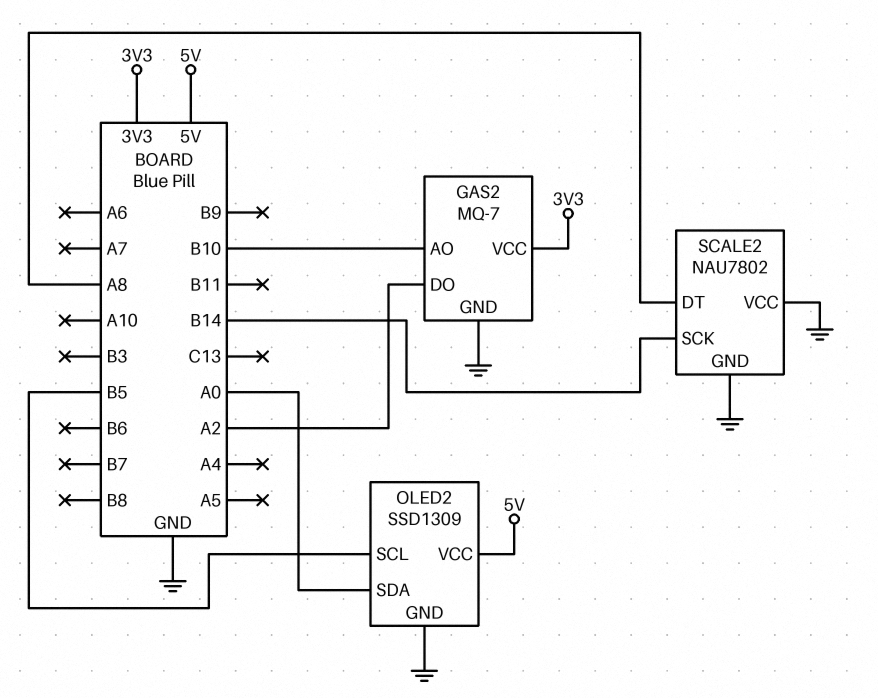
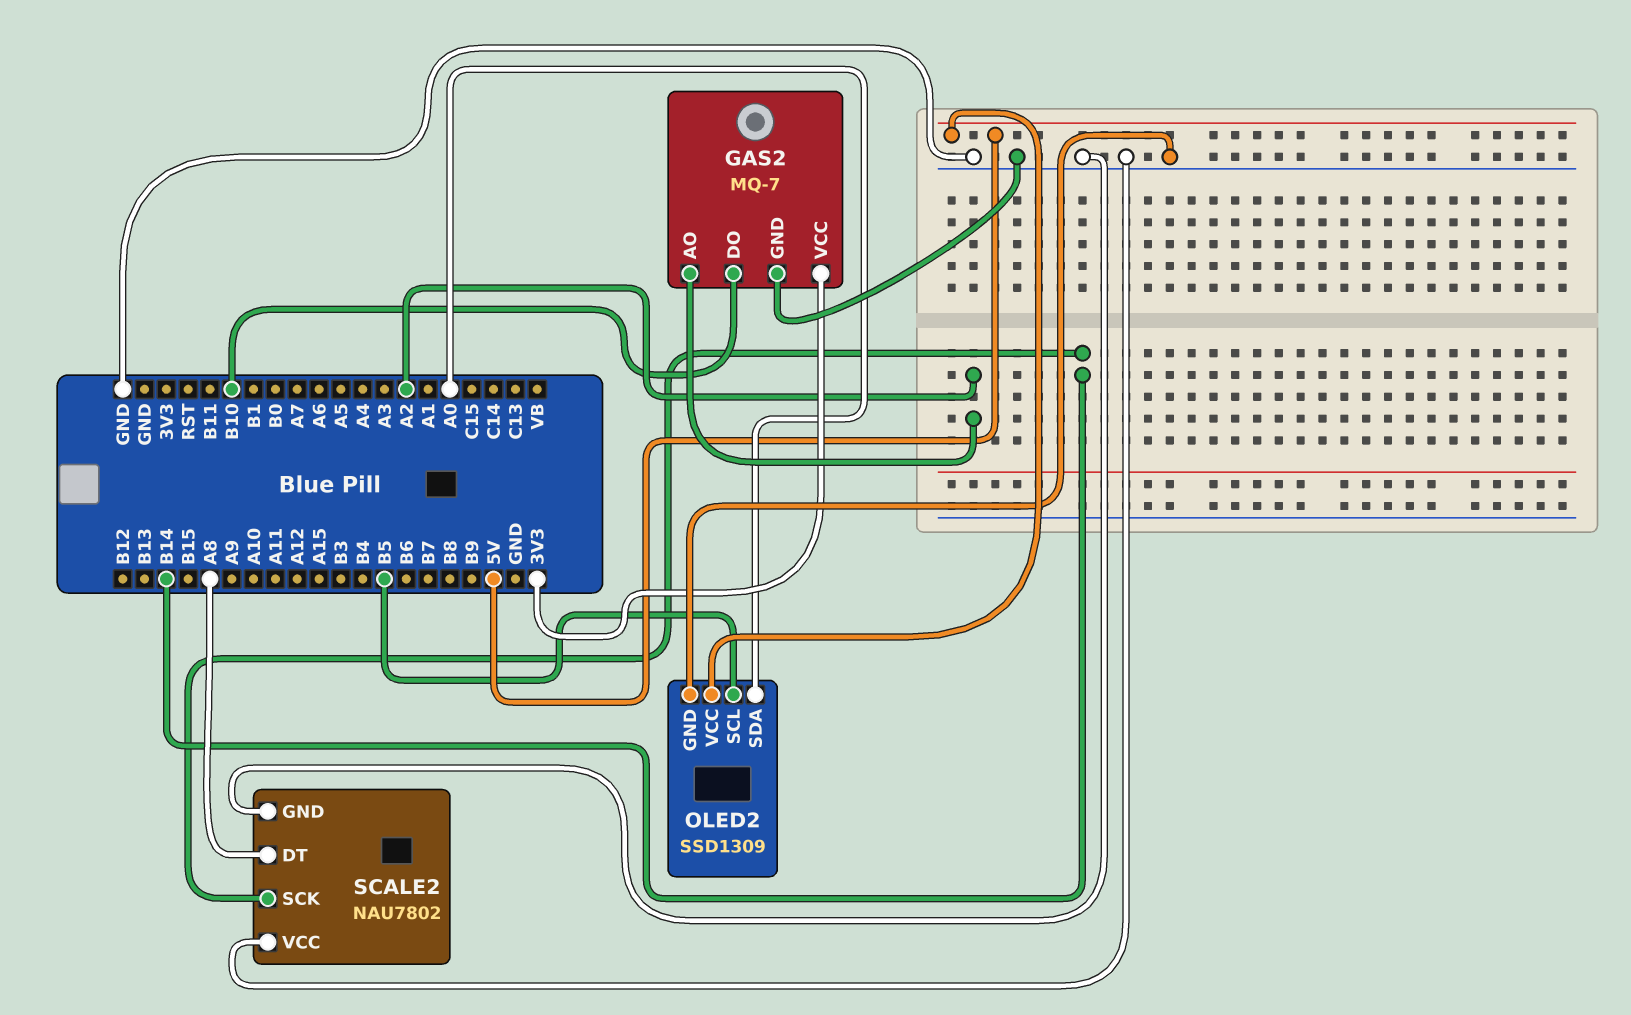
GAS2 pin AO: B10 -> A2
GAS2 pin DO: A2 -> B10

